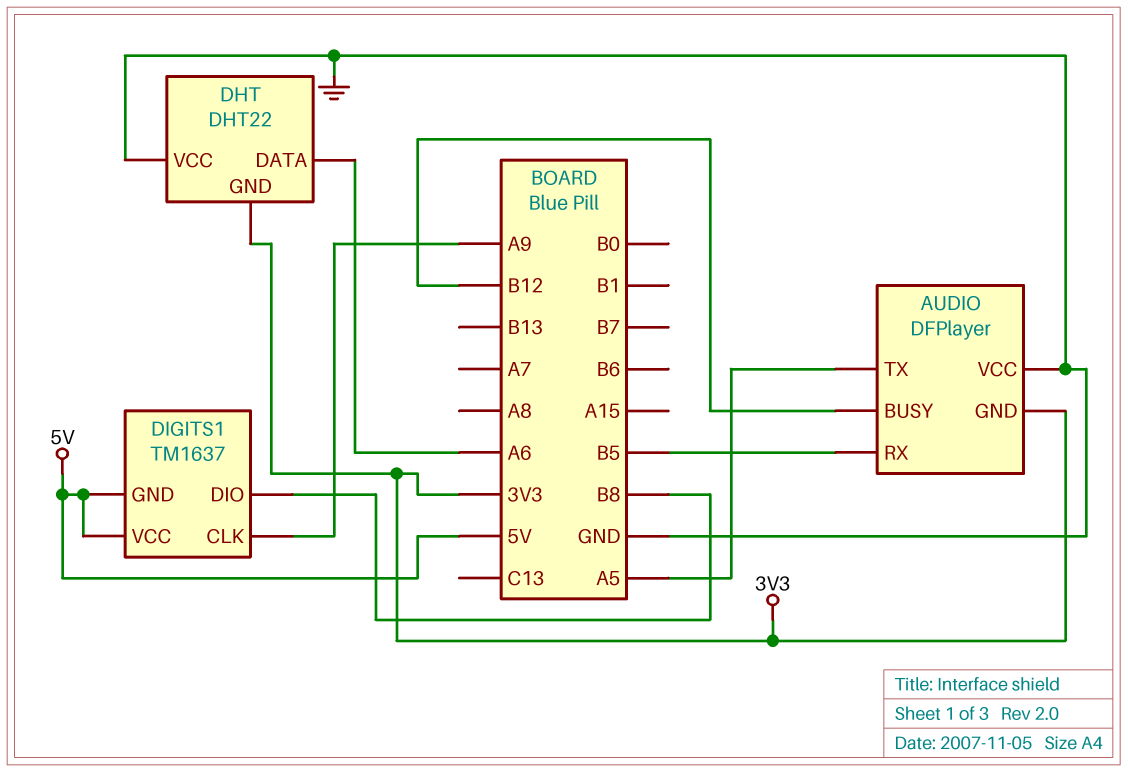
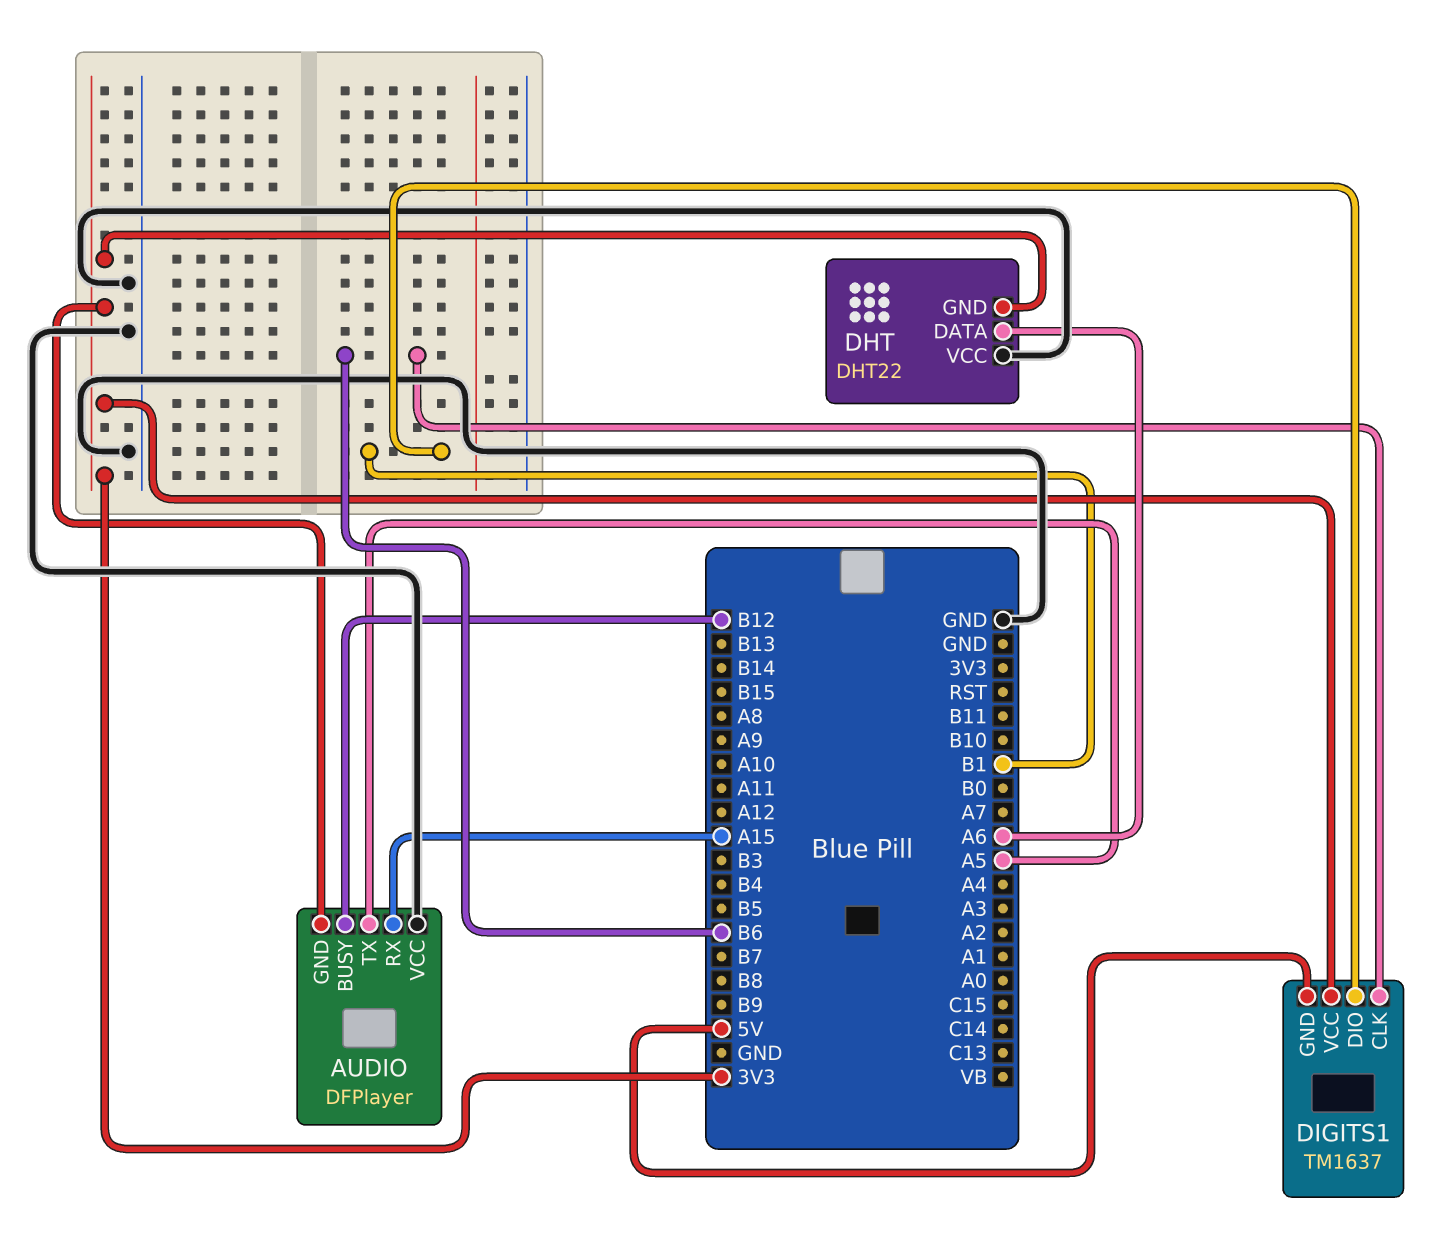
AUDIO pin RX: B5 -> A15
DIGITS1 pin CLK: A9 -> B6
DIGITS1 pin DIO: B8 -> B1
DIGITS1 pin VCC: 5V -> 3V3

